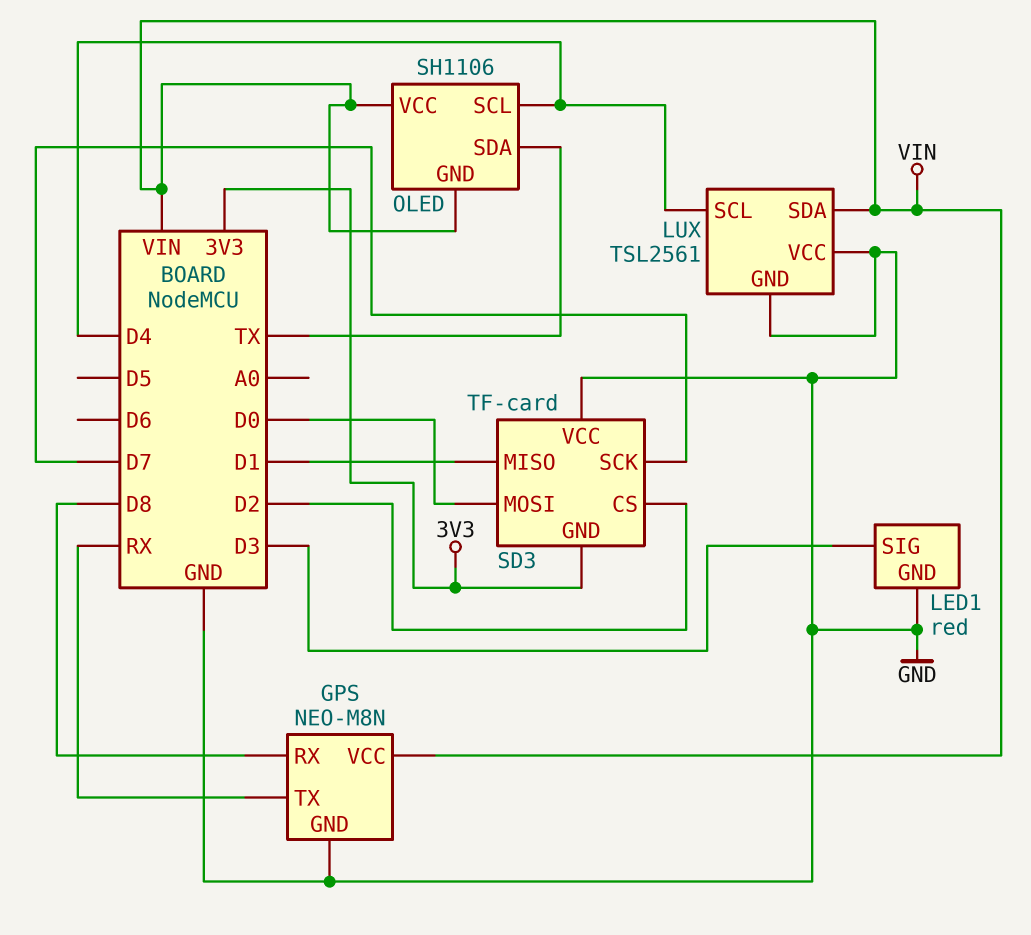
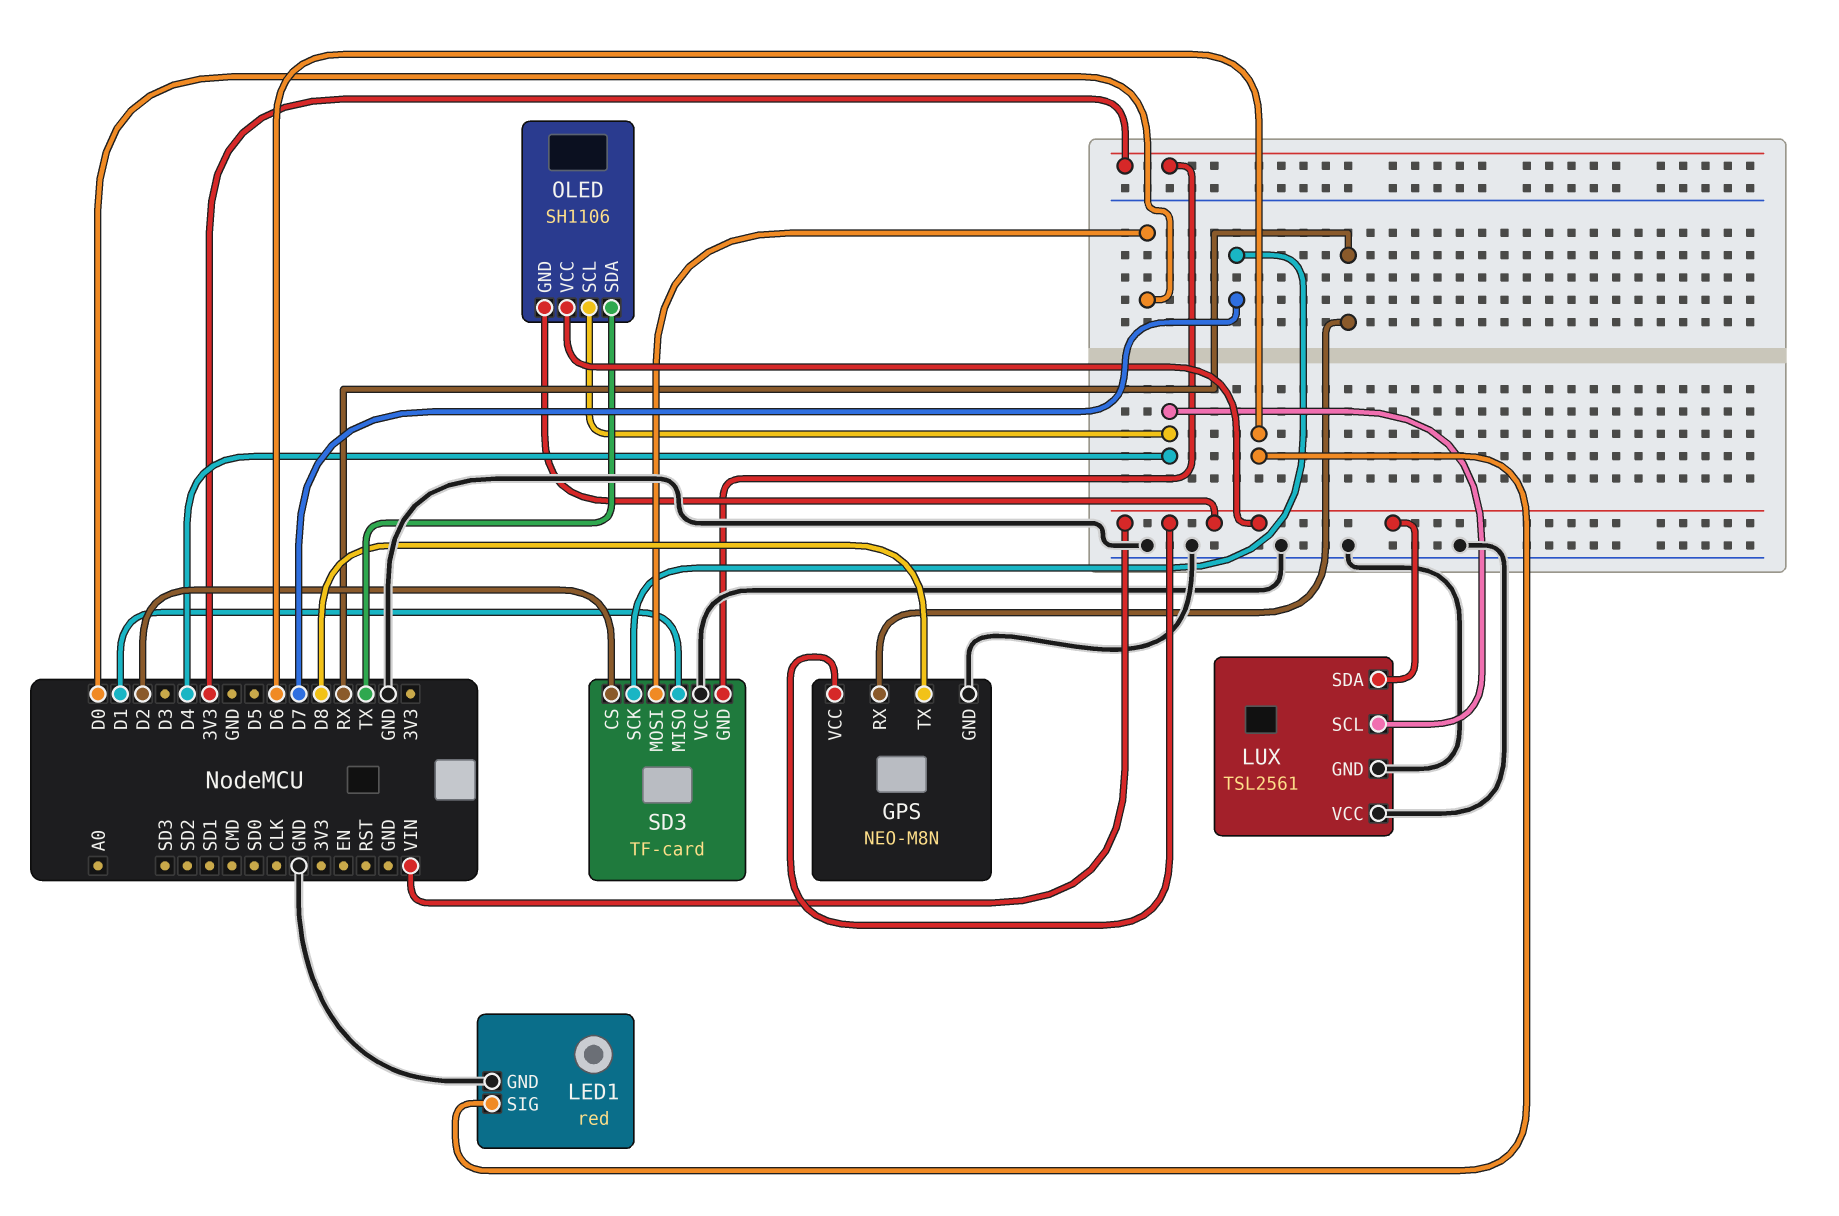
GPS pin RX: D8 -> RX
GPS pin TX: RX -> D8
LED1 pin SIG: D3 -> D6

